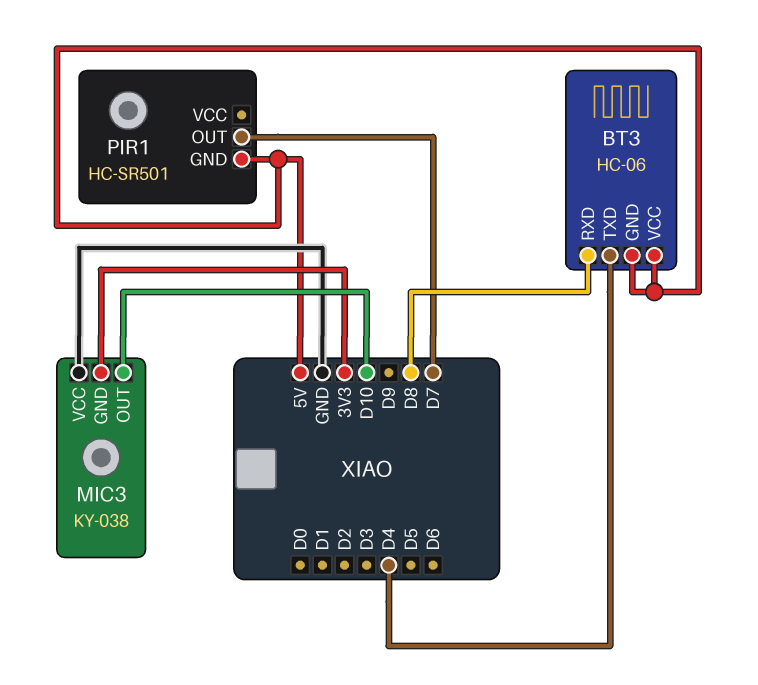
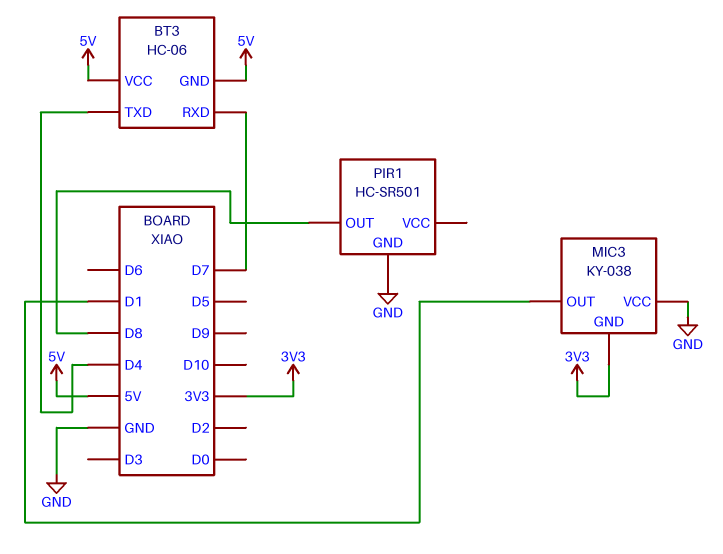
BT3 pin RXD: D8 -> D7
MIC3 pin OUT: D10 -> D1
PIR1 pin GND: 5V -> GND
PIR1 pin OUT: D7 -> D8

